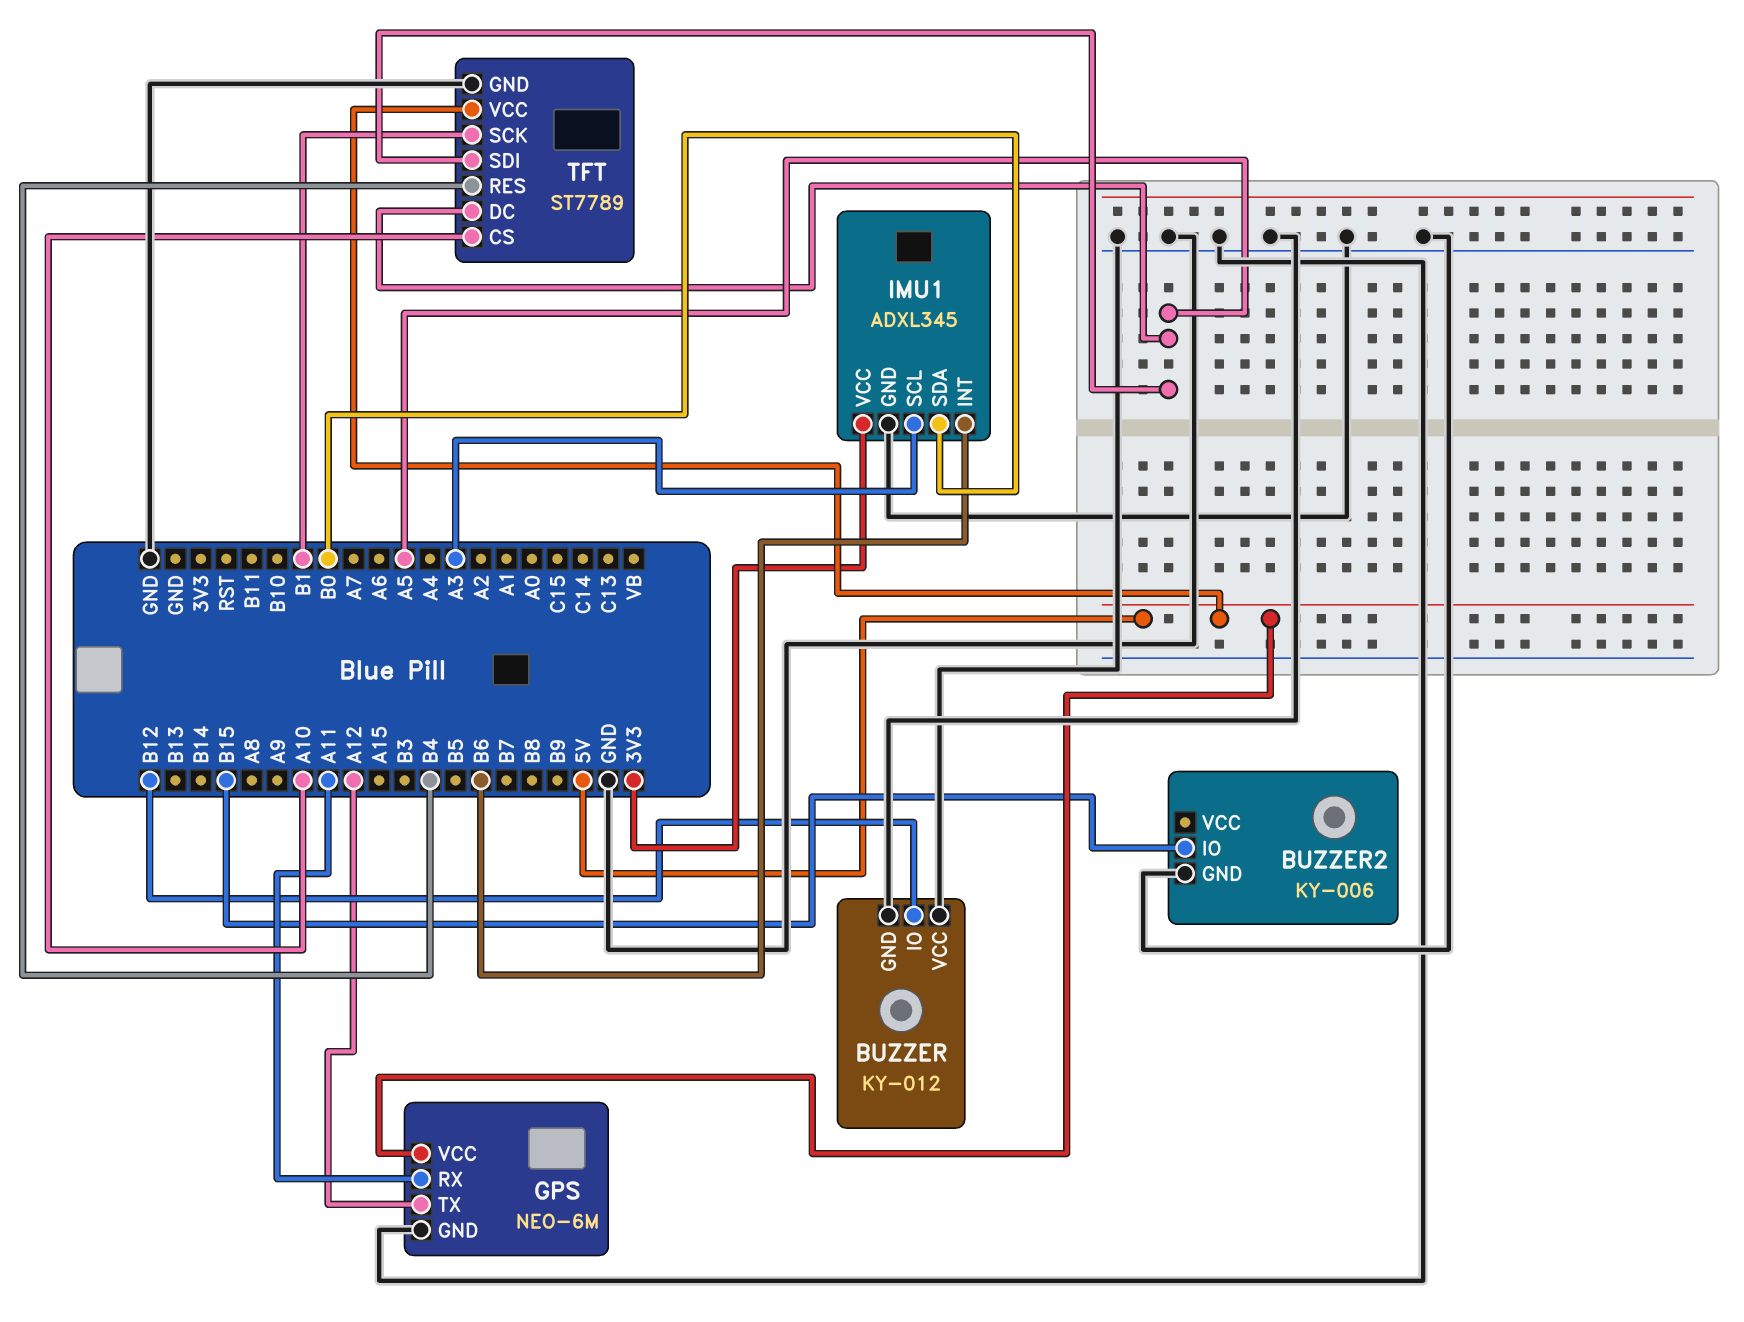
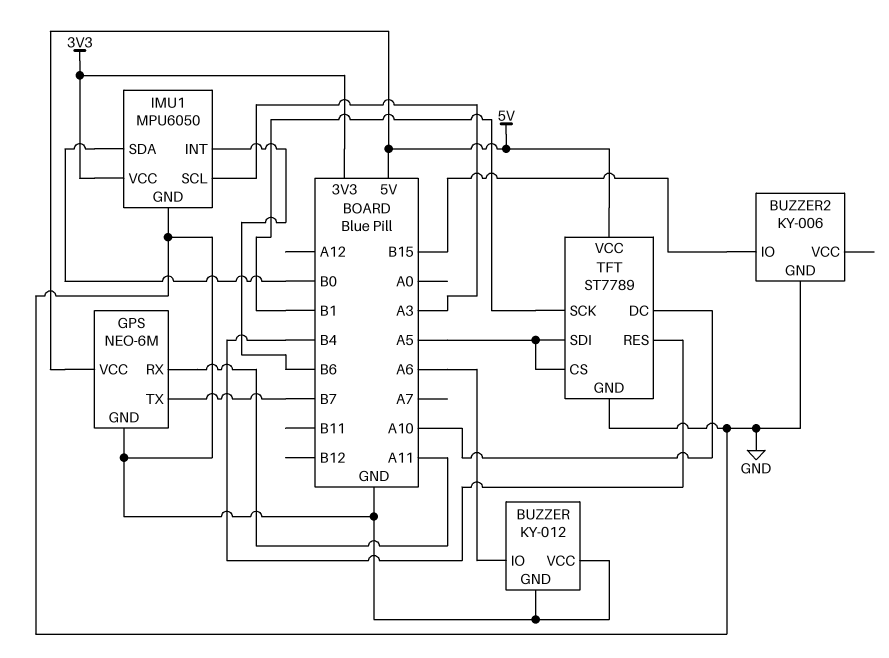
BUZZER pin IO: B12 -> A6
GPS pin TX: A12 -> B7
IMU1: ADXL345 -> MPU6050
TFT pin CS: A10 -> A5
TFT pin DC: A5 -> A10

